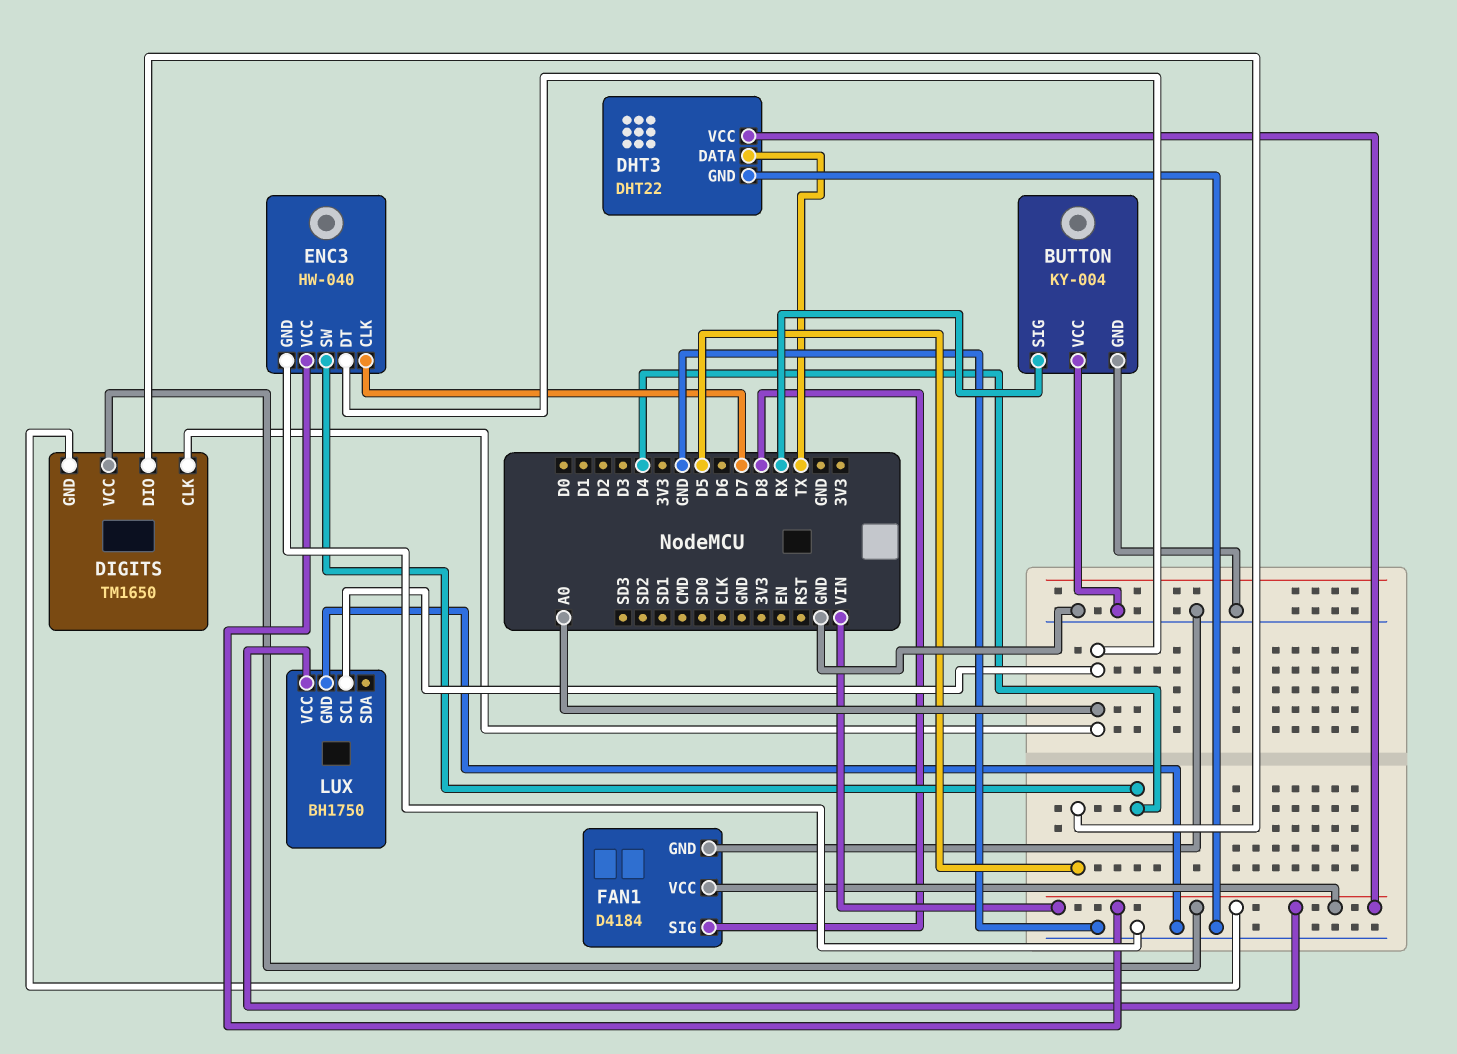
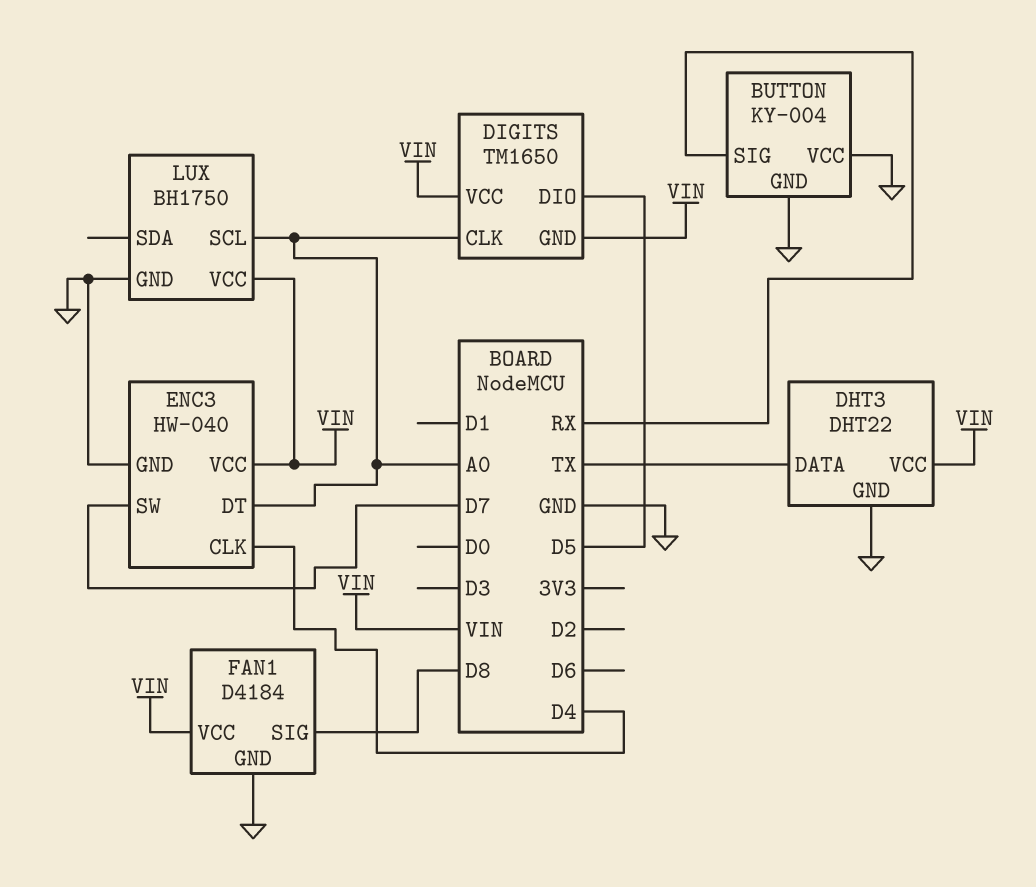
ENC3 pin CLK: D7 -> D4
ENC3 pin SW: D4 -> D7

